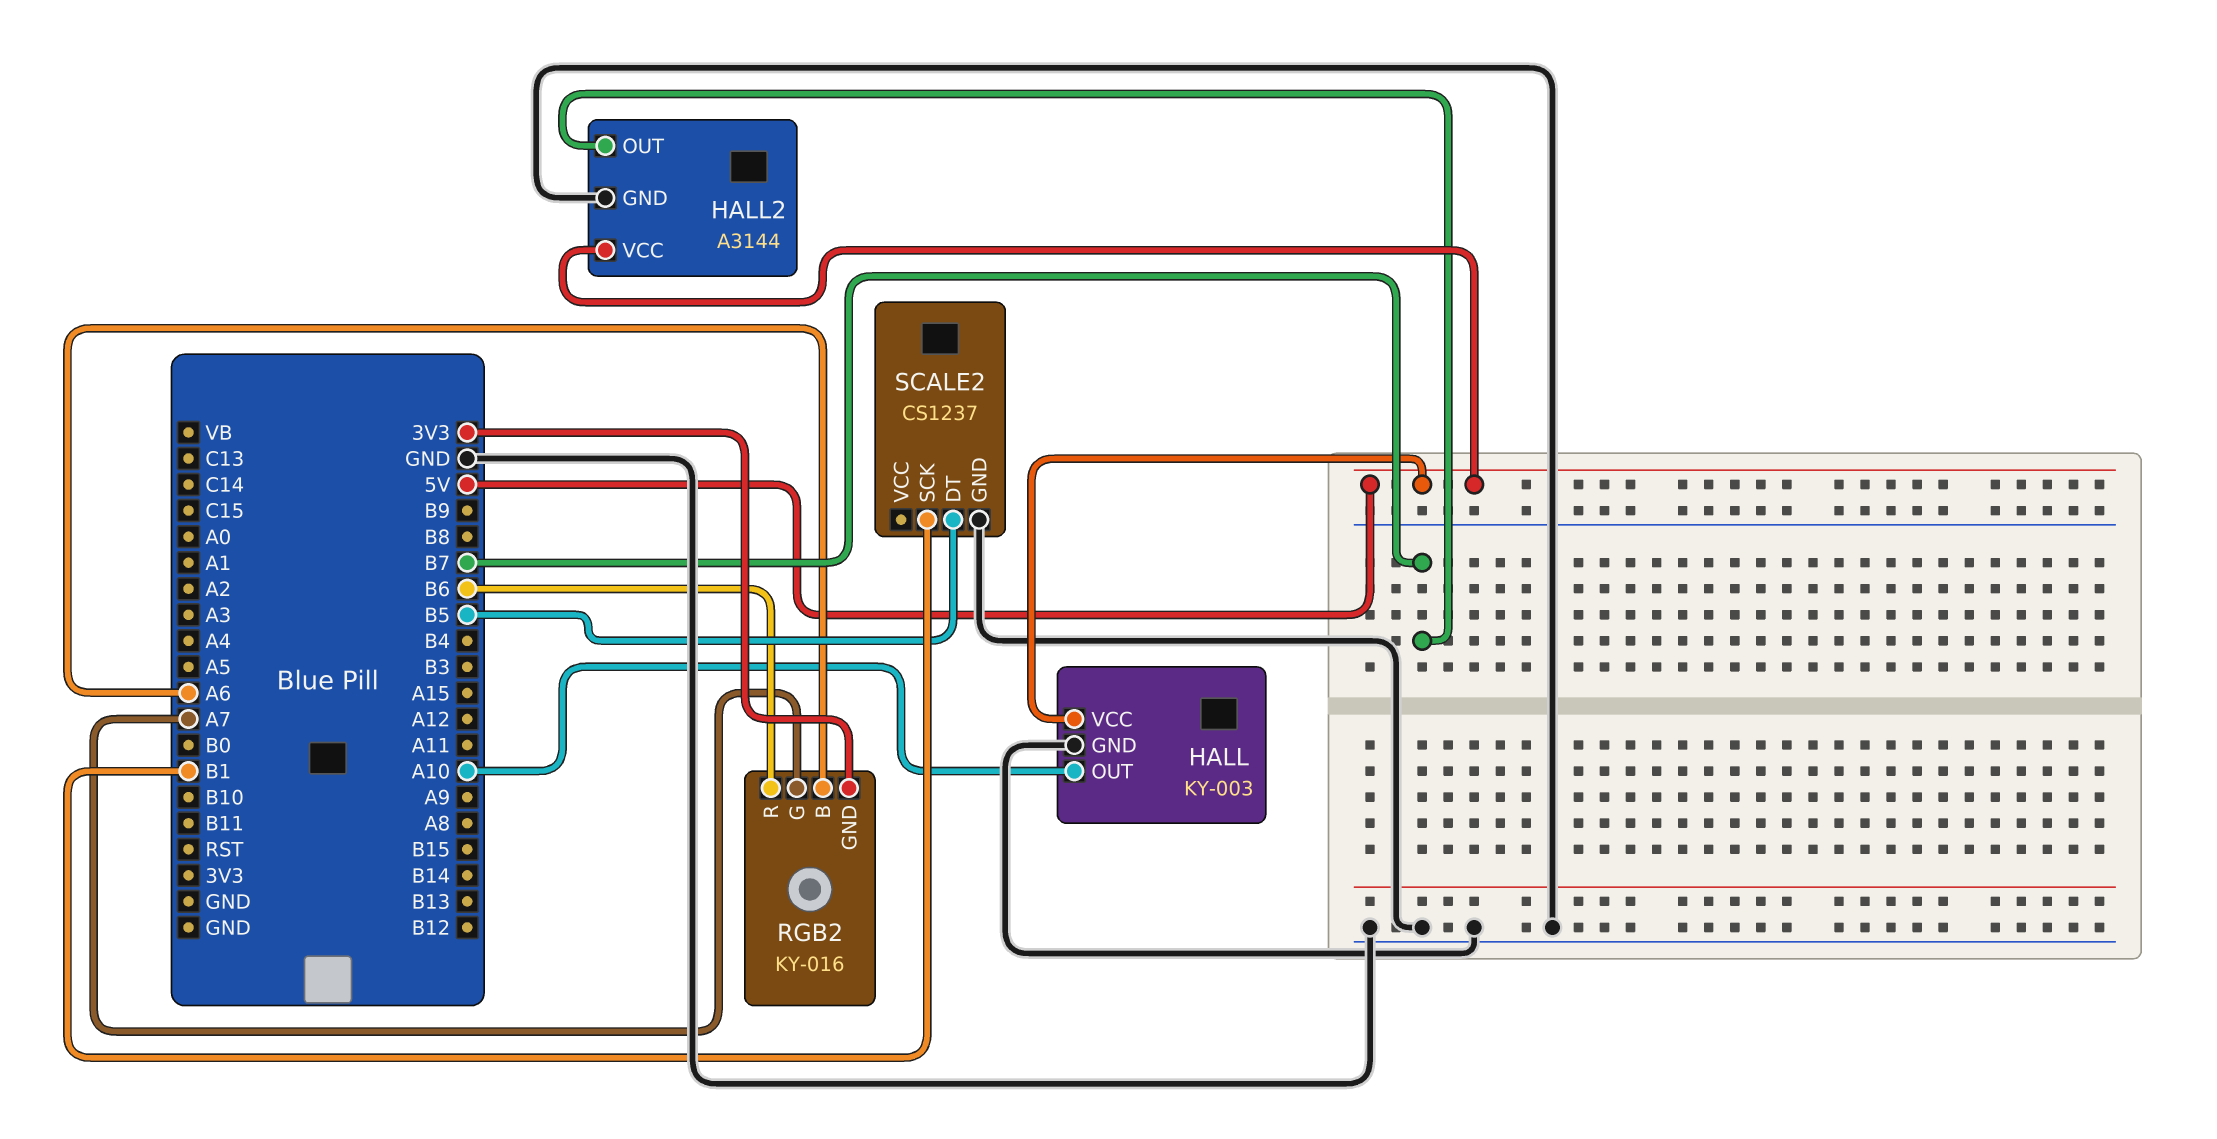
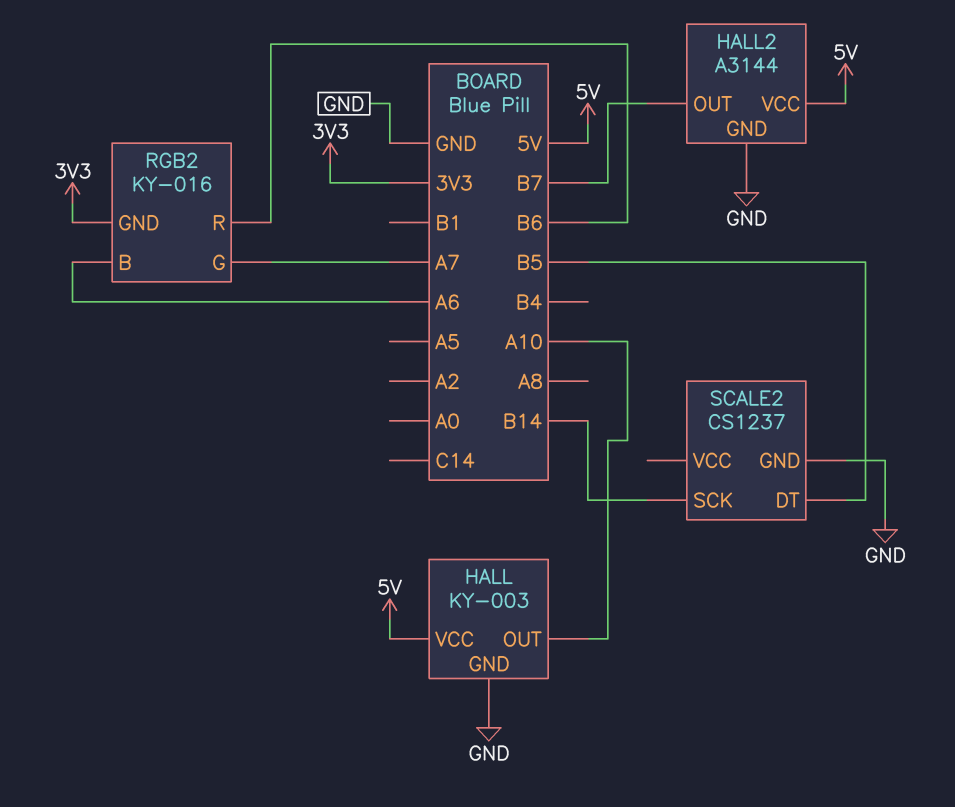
SCALE2 pin SCK: B1 -> B14

